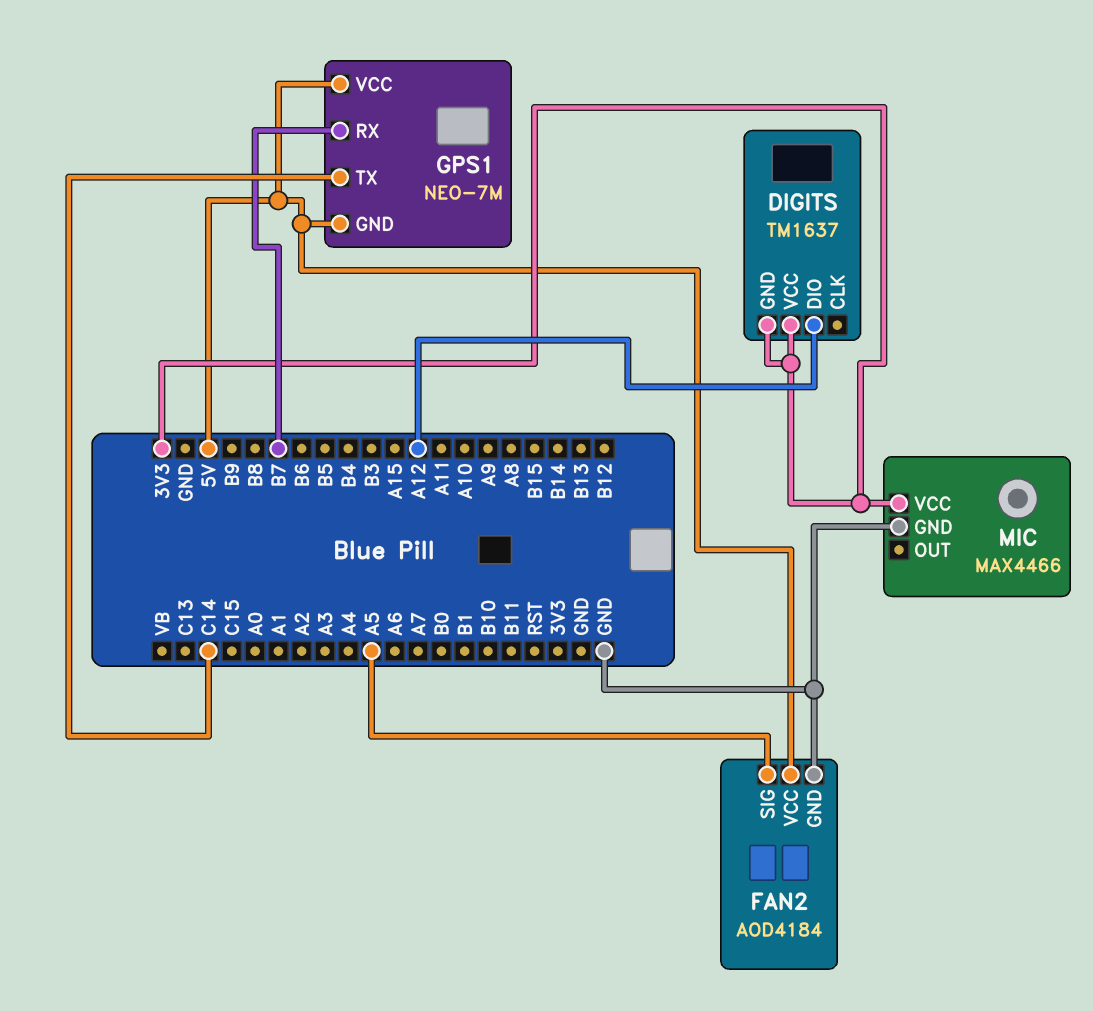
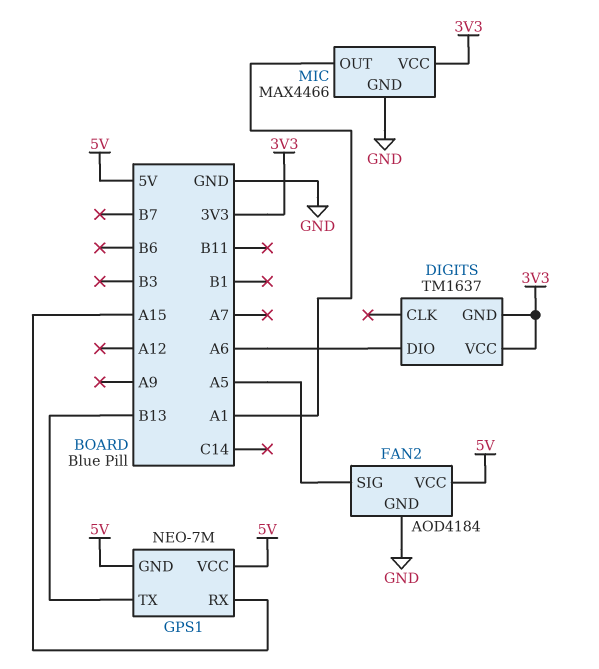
DIGITS pin DIO: A12 -> A6
GPS1 pin RX: B7 -> A15
GPS1 pin TX: C14 -> B13
MIC pin OUT: none -> A1

